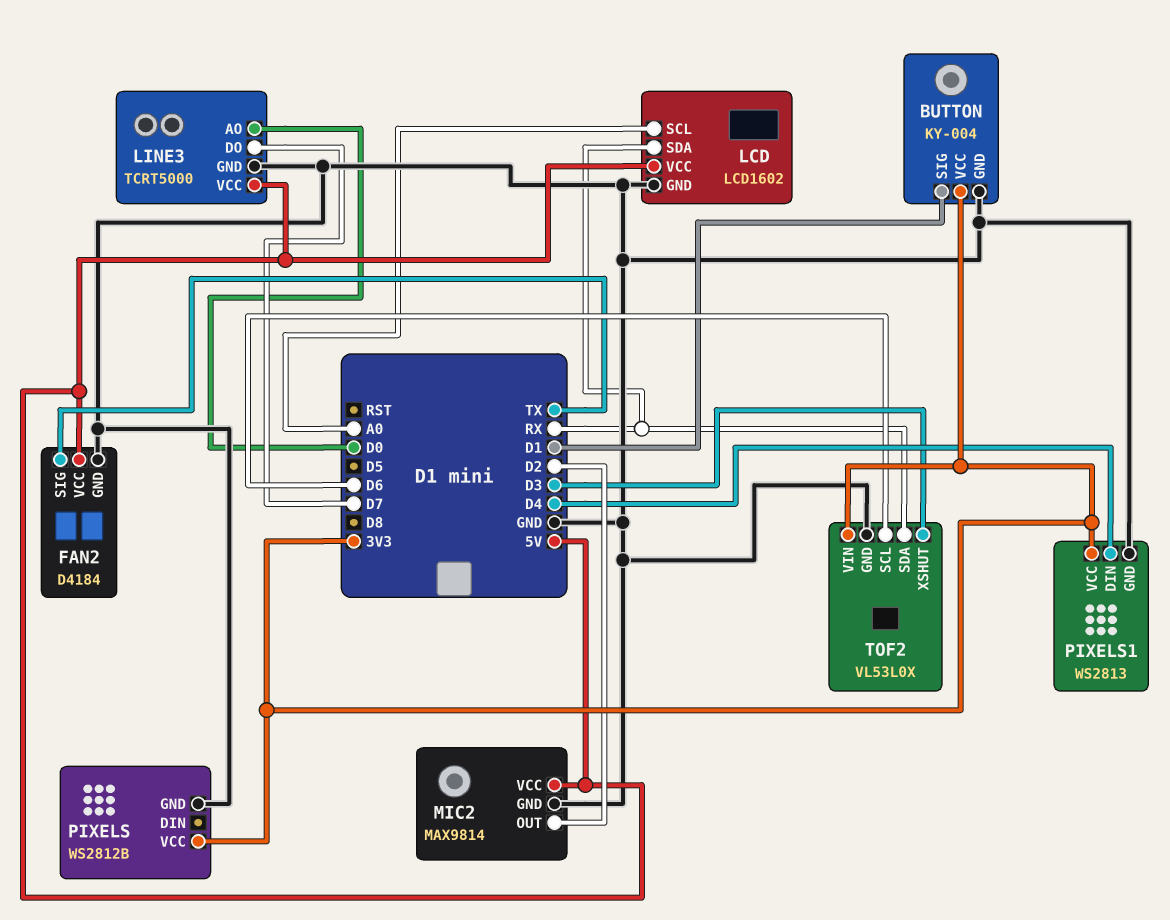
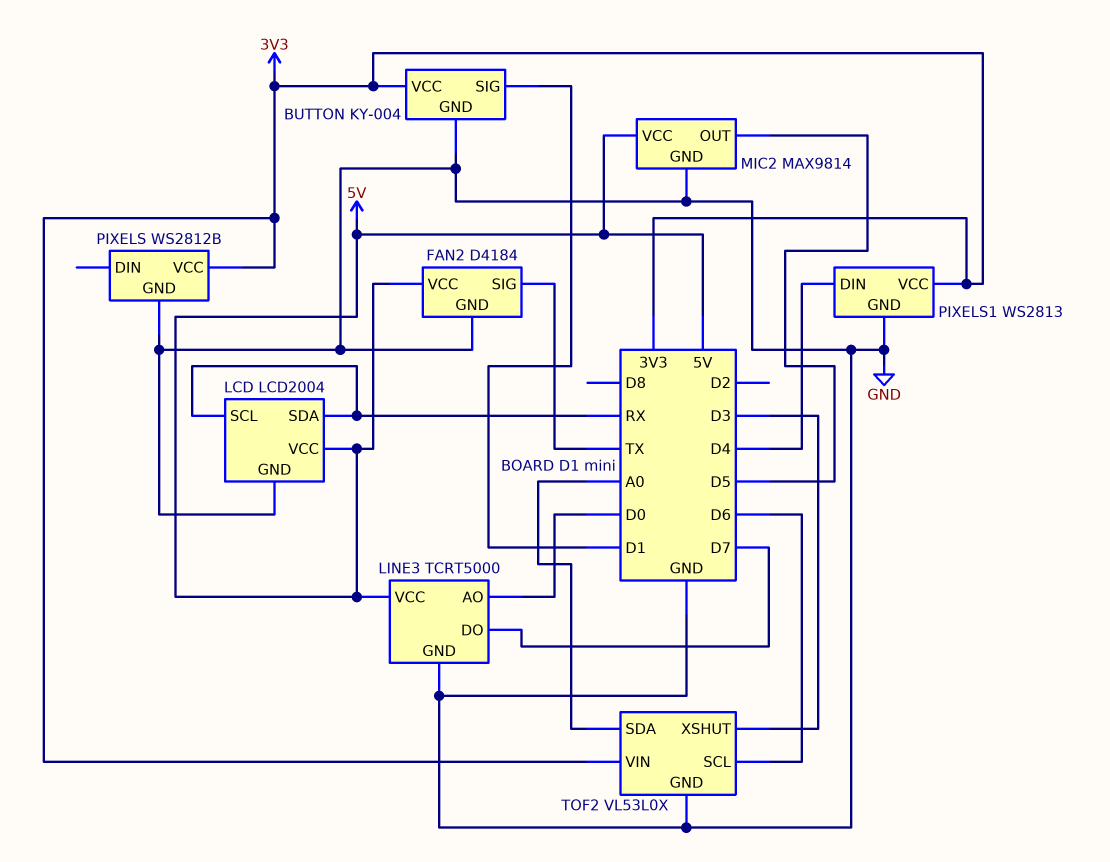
LCD: LCD1602 -> LCD2004
LCD pin SCL: A0 -> RX
MIC2 pin OUT: D2 -> D5
TOF2 pin SDA: RX -> A0

